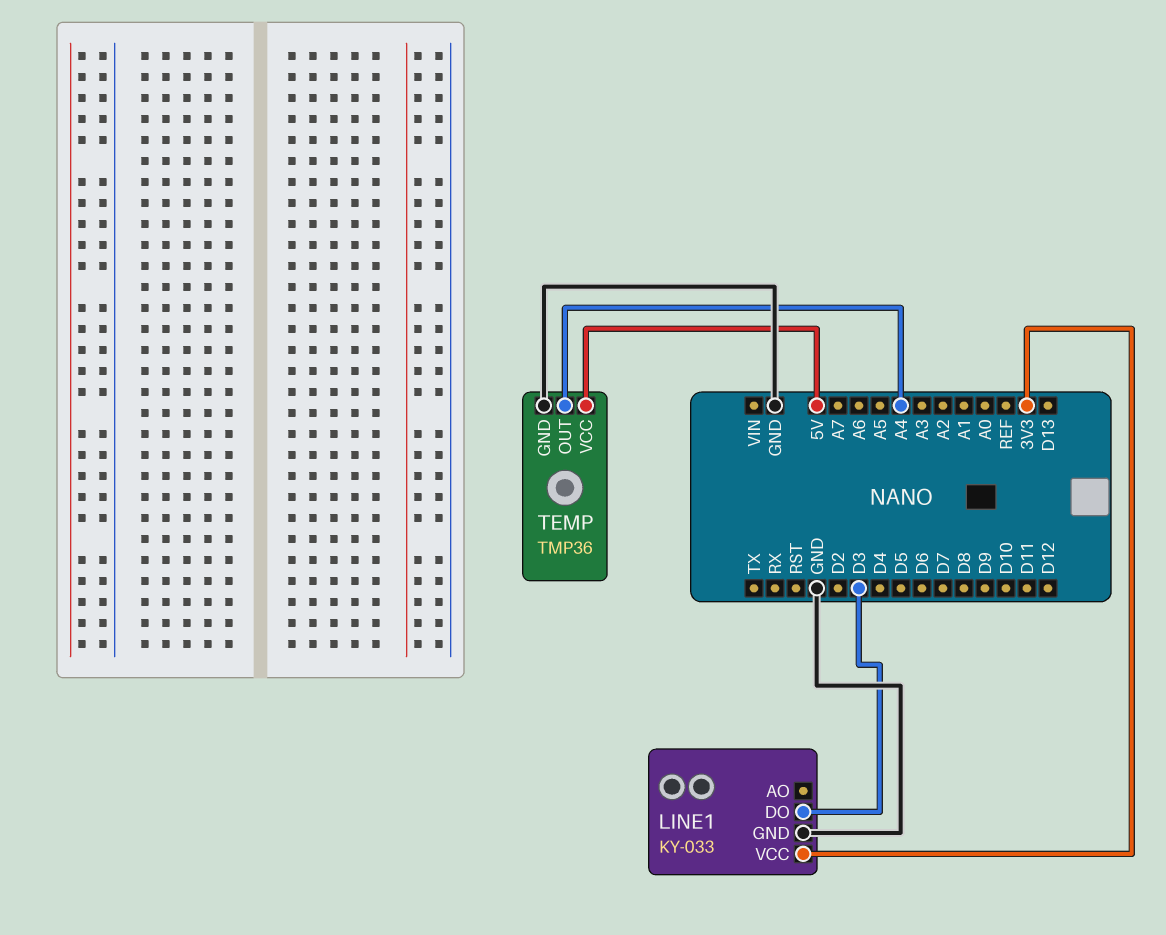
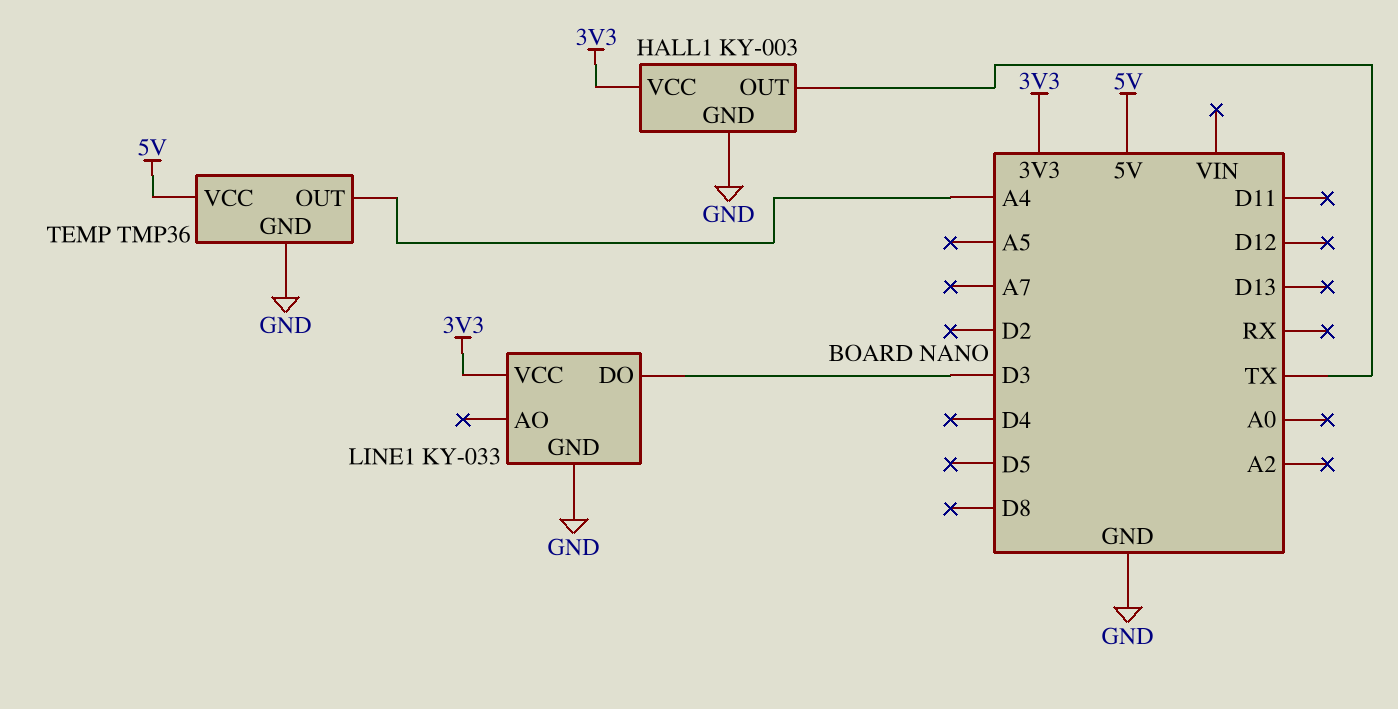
HALL1: none -> KY-003
HALL1 pin GND: none -> GND
HALL1 pin OUT: none -> TX
HALL1 pin VCC: none -> 3V3

